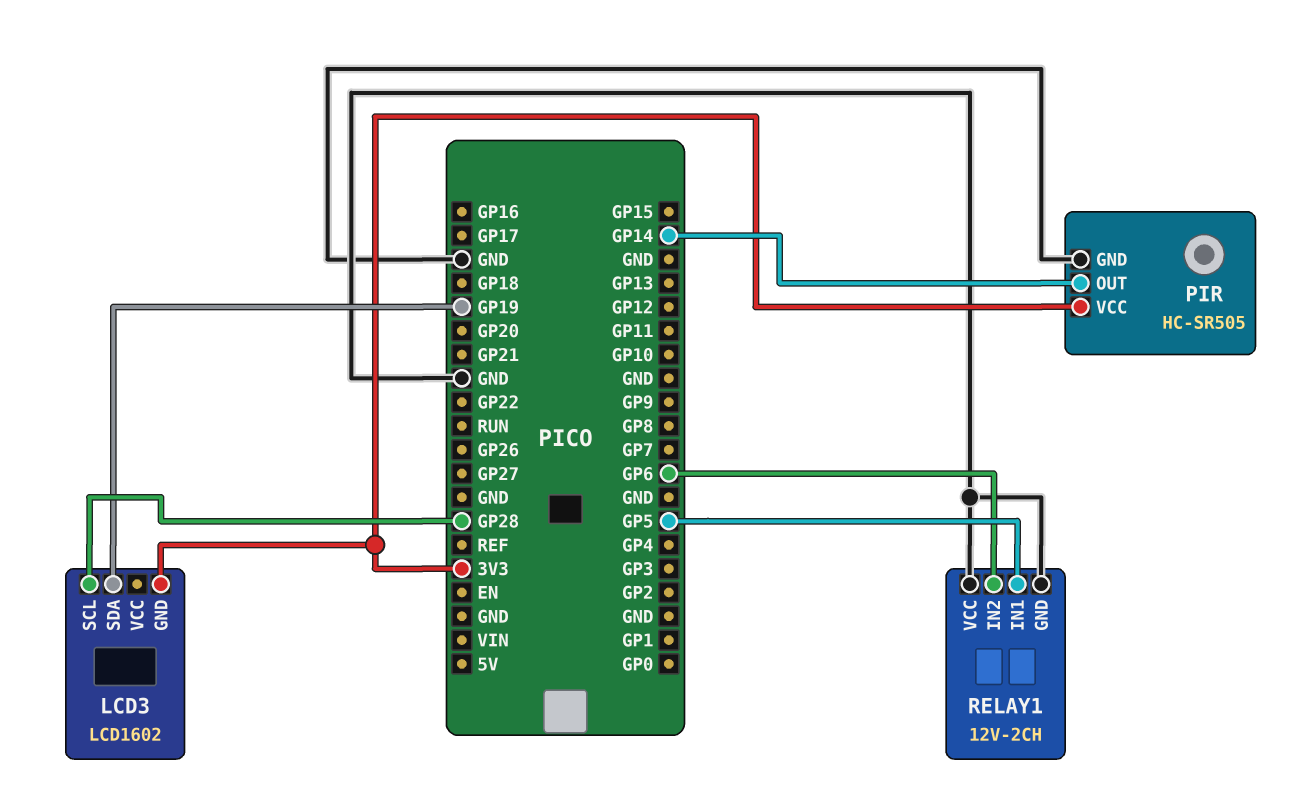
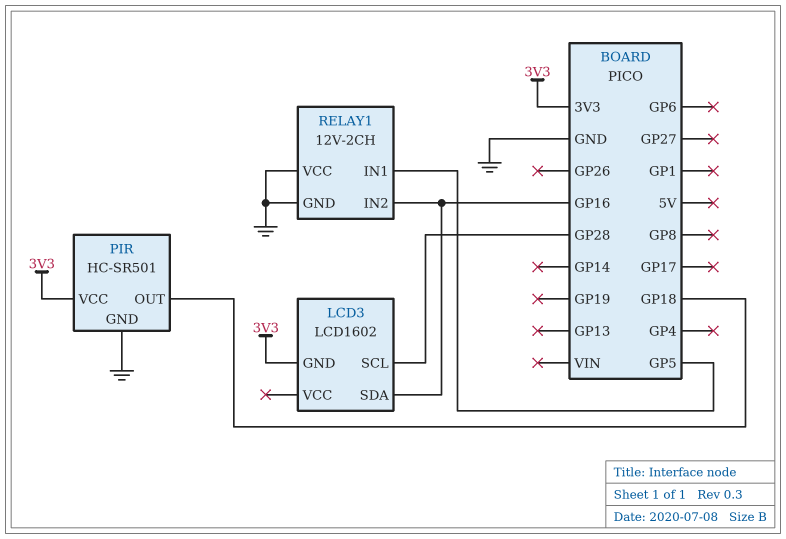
LCD3 pin SDA: GP19 -> GP16
PIR: HC-SR505 -> HC-SR501
PIR pin OUT: GP14 -> GP18
RELAY1 pin IN2: GP6 -> GP16

